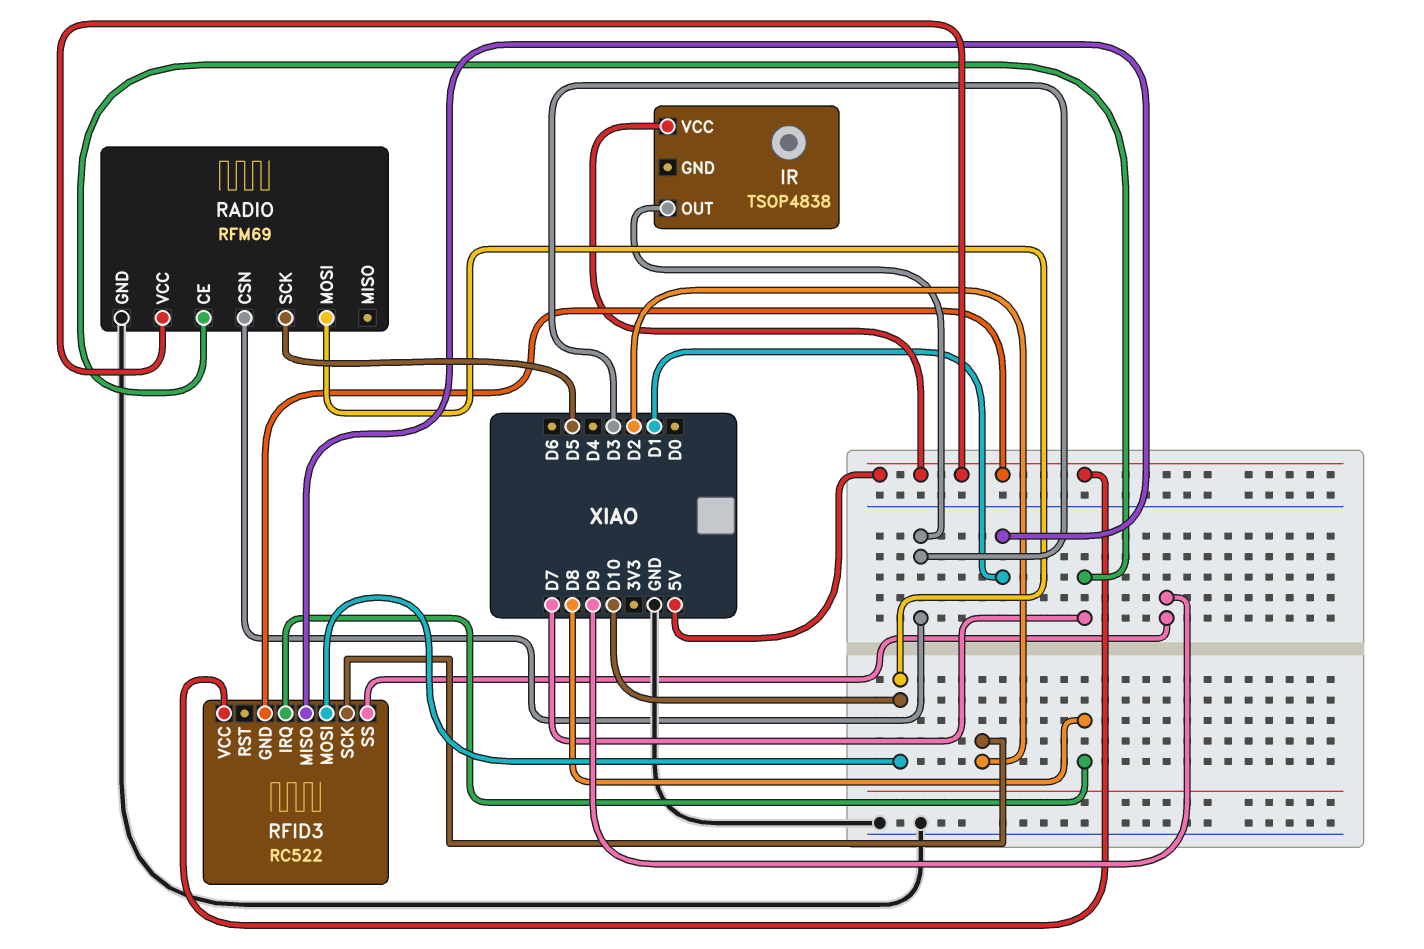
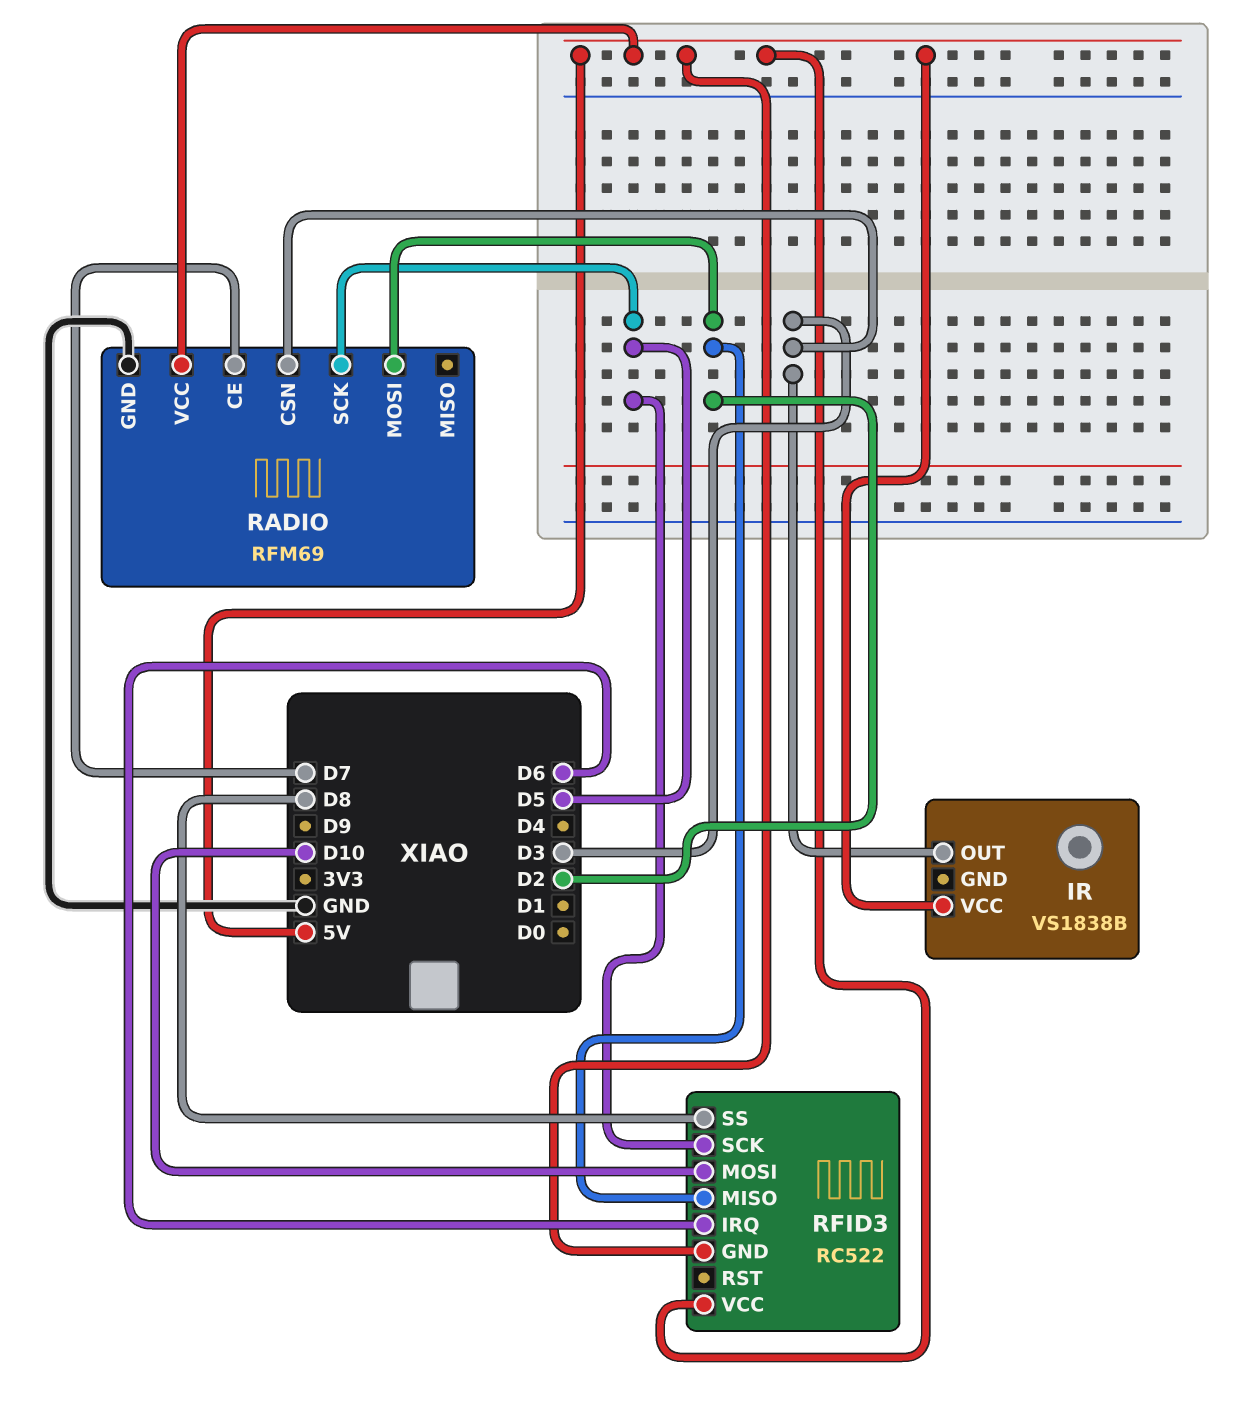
IR: TSOP4838 -> VS1838B
RADIO pin MOSI: D10 -> D2
RFID3 pin IRQ: D8 -> D6
RFID3 pin MISO: D1 -> D2
RFID3 pin SCK: D2 -> D5
RFID3 pin SS: D9 -> D8

